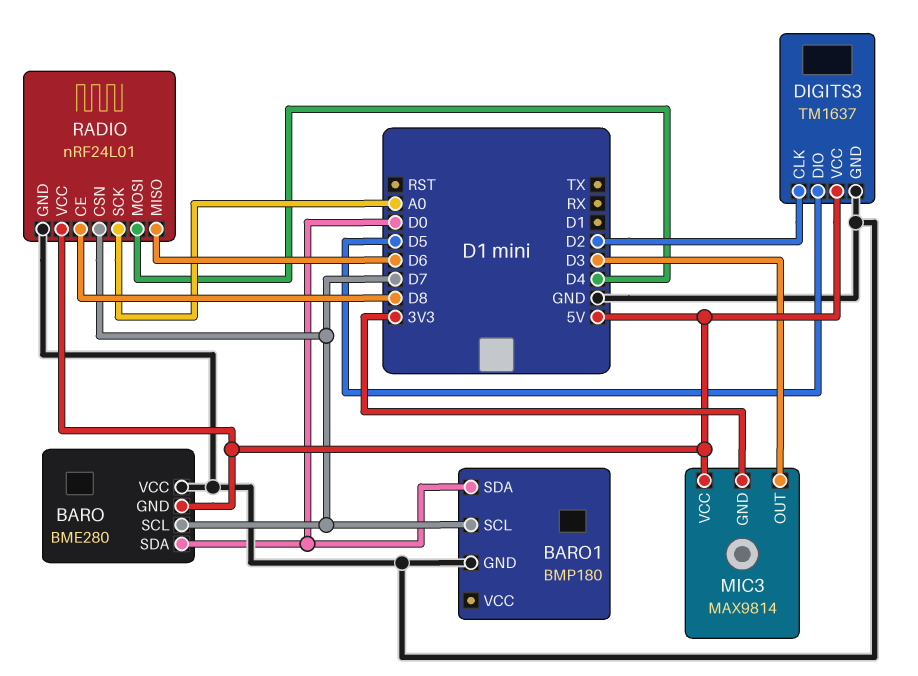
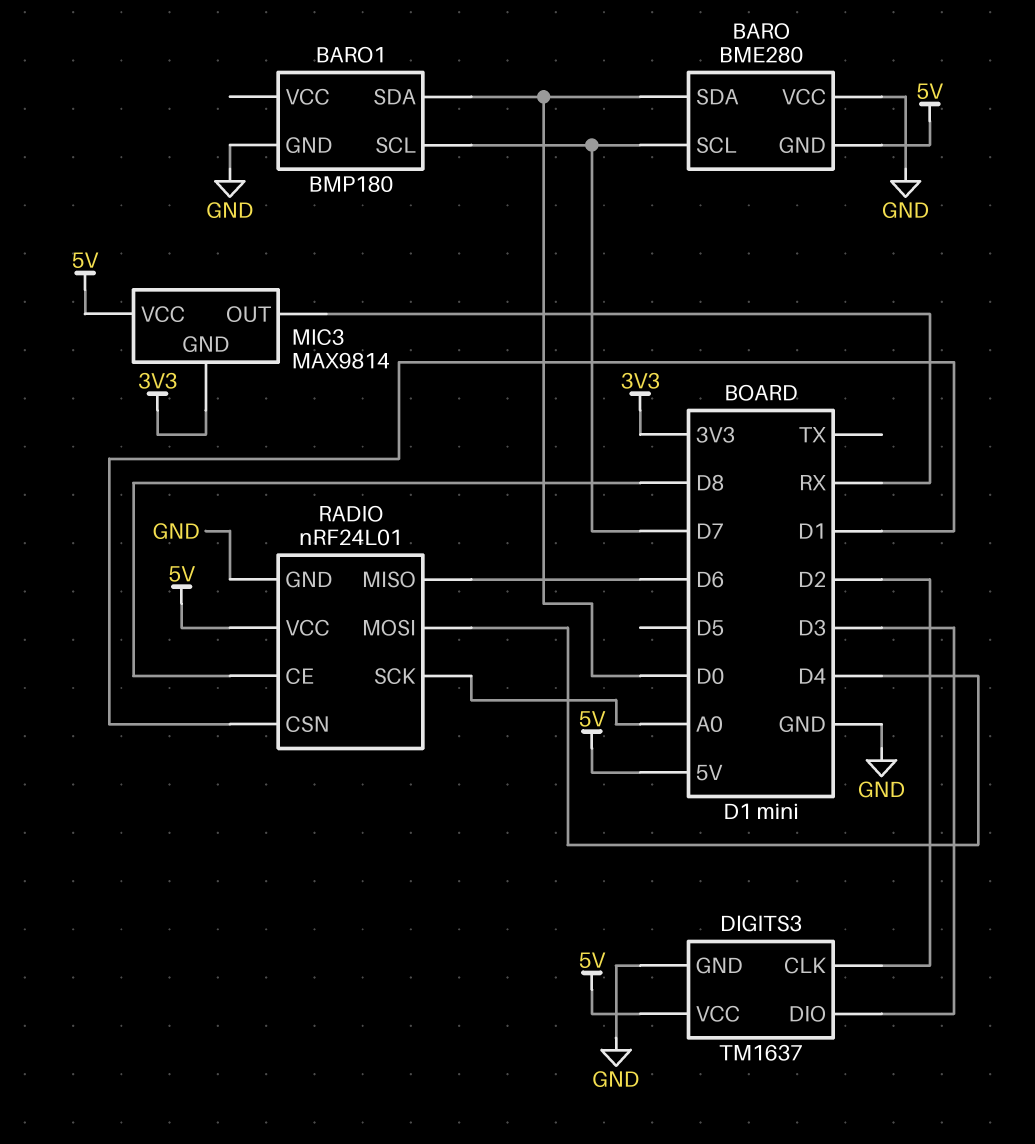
DIGITS3 pin DIO: D5 -> D3
MIC3 pin OUT: D3 -> RX
RADIO pin CSN: D7 -> D1

